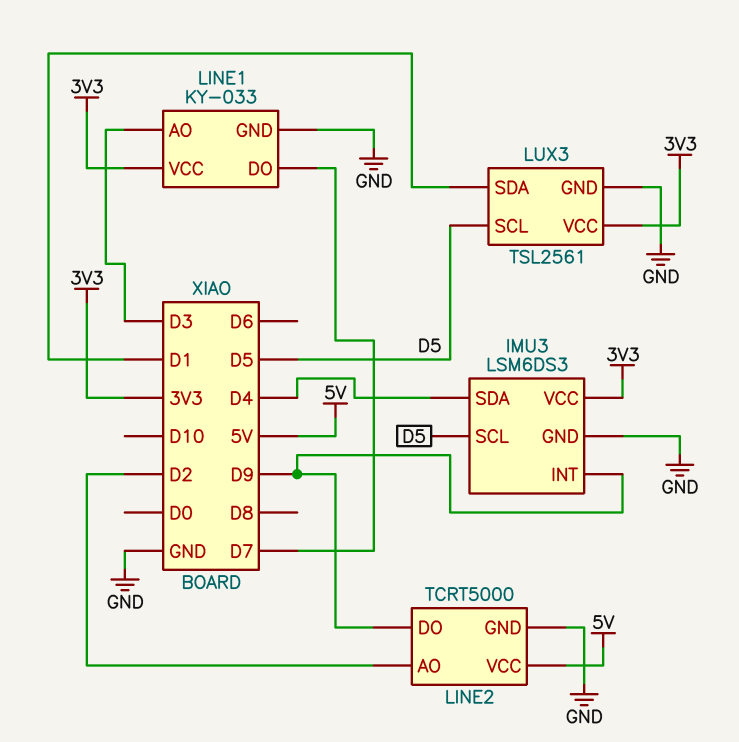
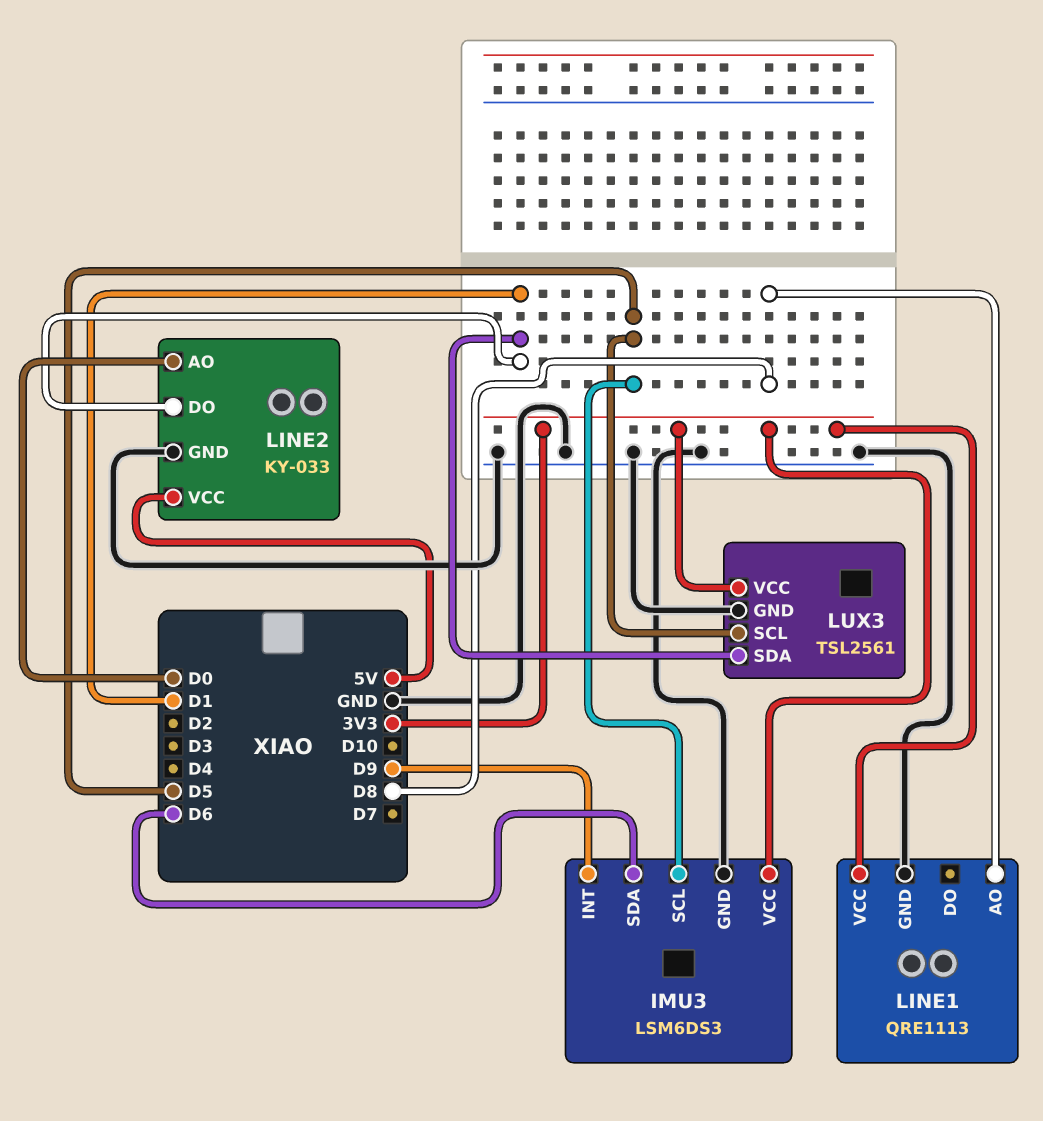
IMU3 pin SDA: D4 -> D6
LINE1: KY-033 -> QRE1113
LINE1 pin AO: D3 -> D8
LINE1 pin DO: D7 -> none
LINE2: TCRT5000 -> KY-033
LINE2 pin AO: D2 -> D0
LINE2 pin DO: D9 -> D1

